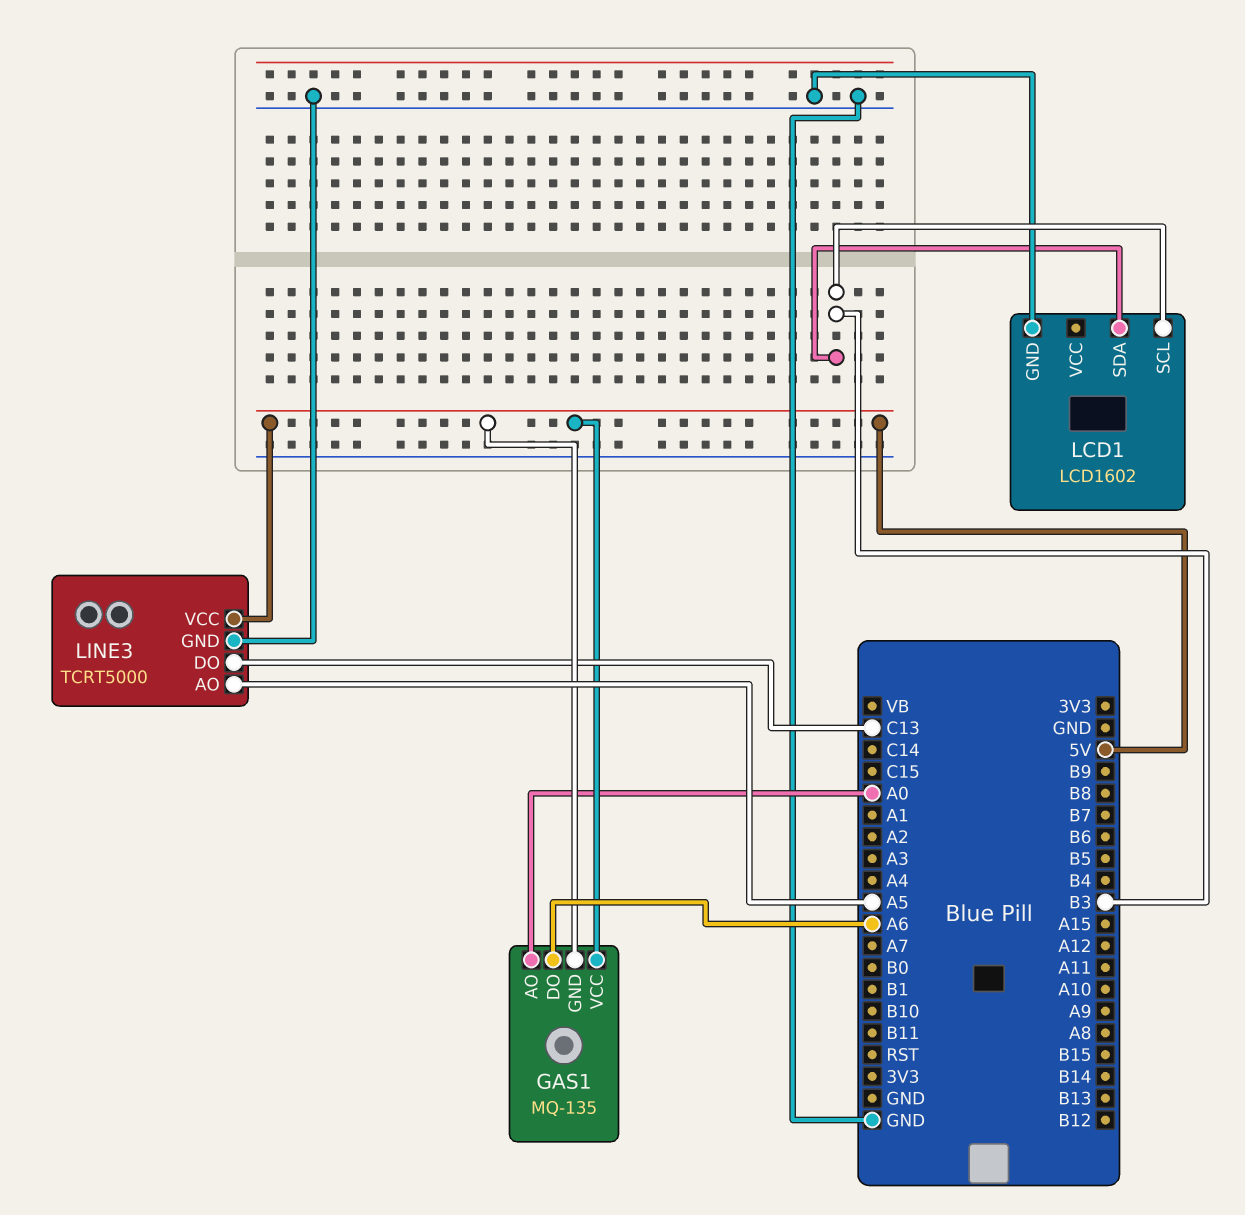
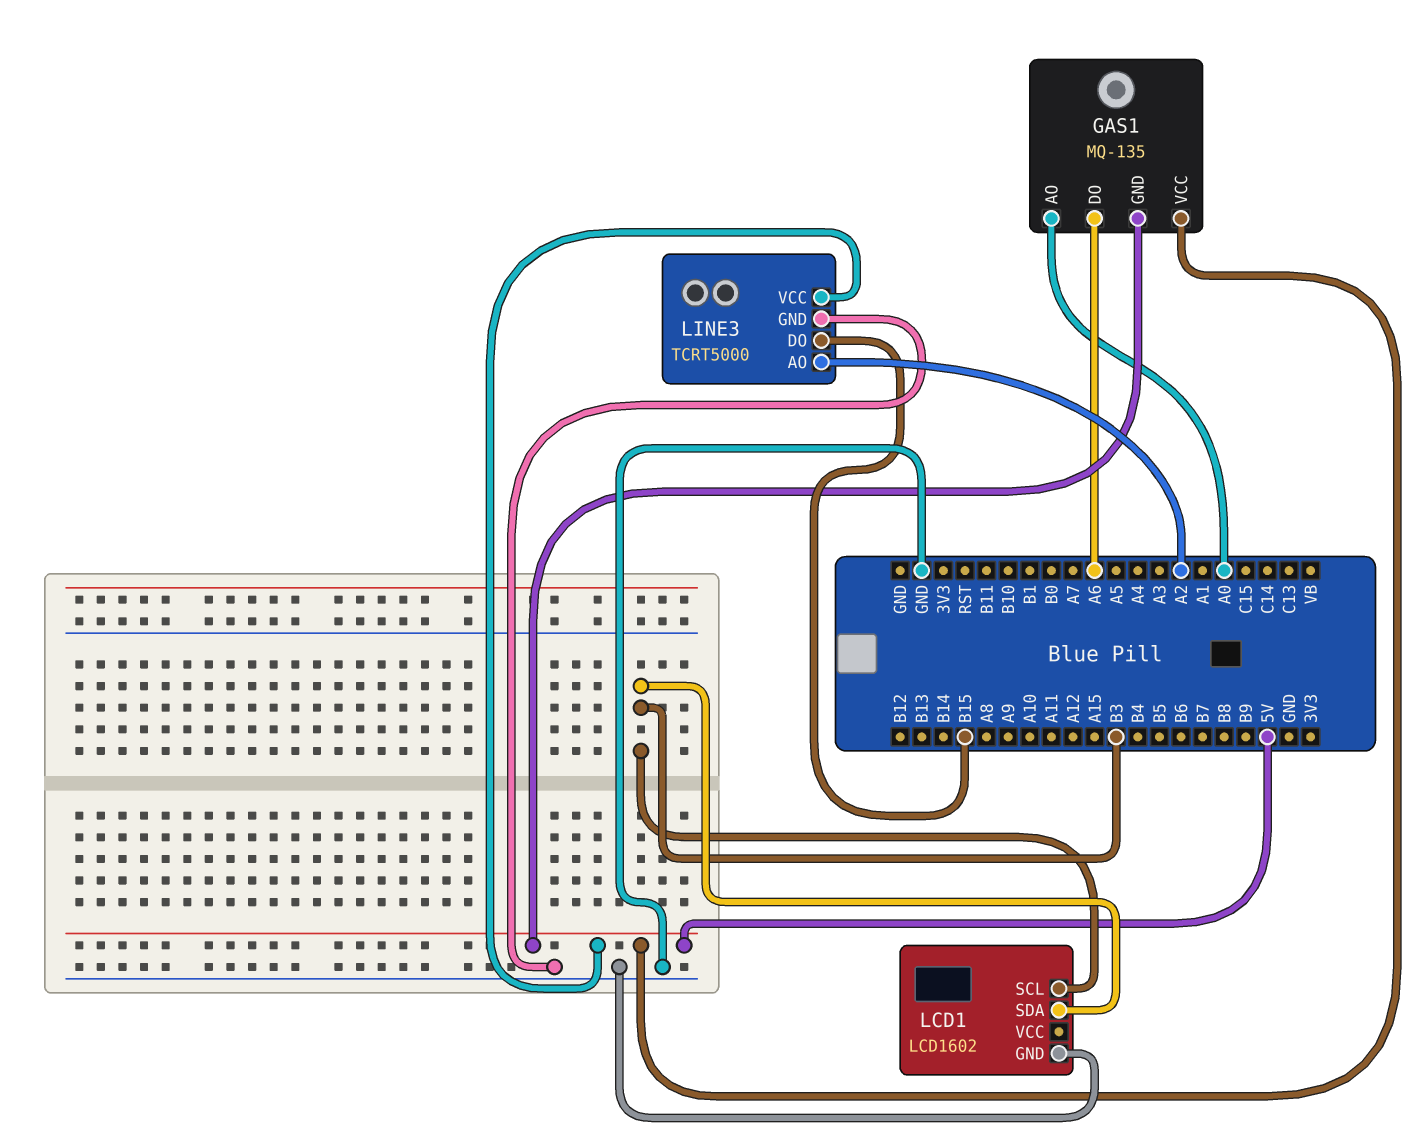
LINE3 pin AO: A5 -> A2
LINE3 pin DO: C13 -> B15

